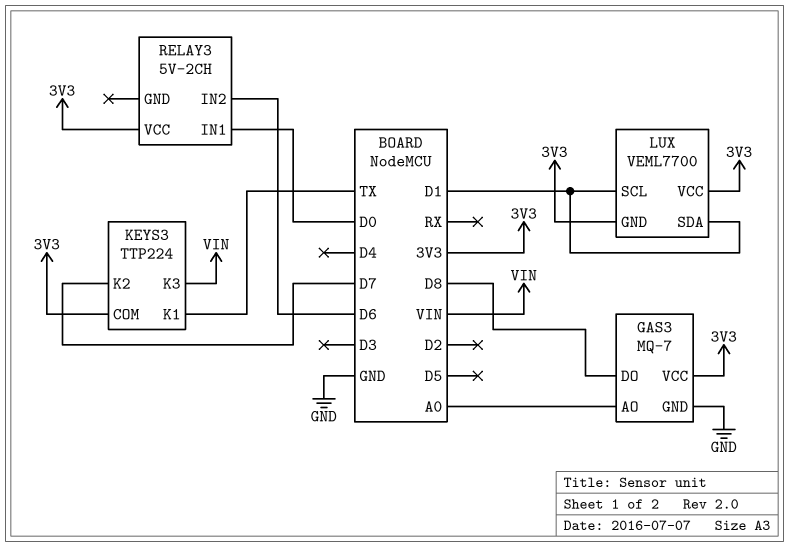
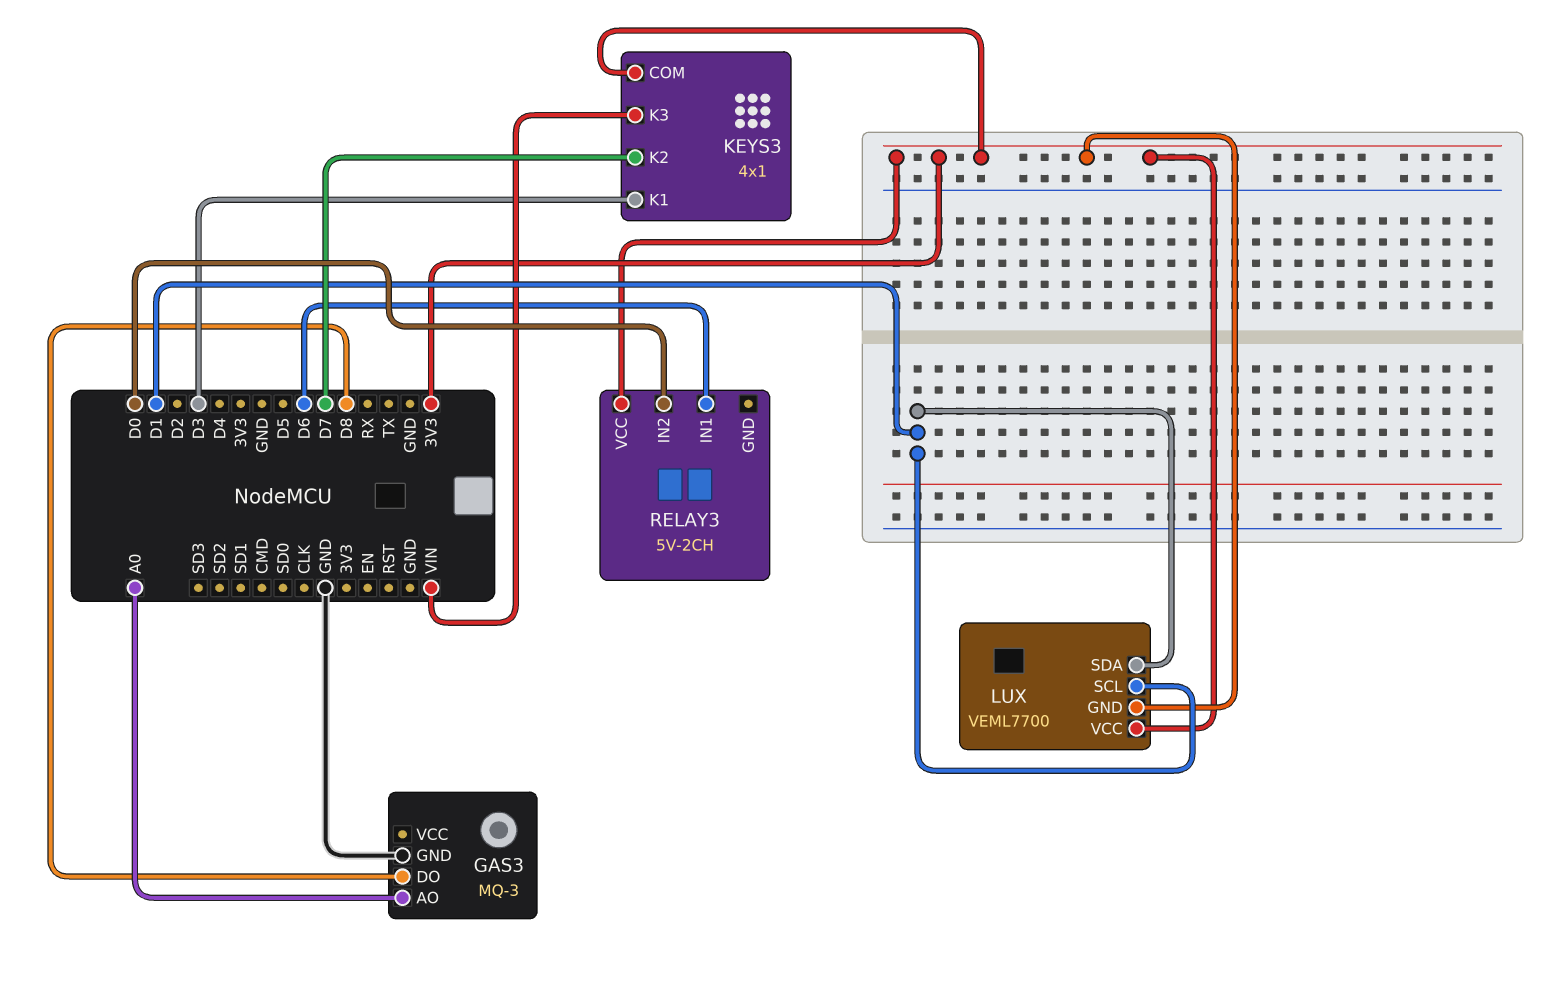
GAS3: MQ-7 -> MQ-3
GAS3 pin VCC: 3V3 -> none
KEYS3: TTP224 -> 4x1
KEYS3 pin K1: TX -> D3
RELAY3 pin IN1: D0 -> D6
RELAY3 pin IN2: D6 -> D0

